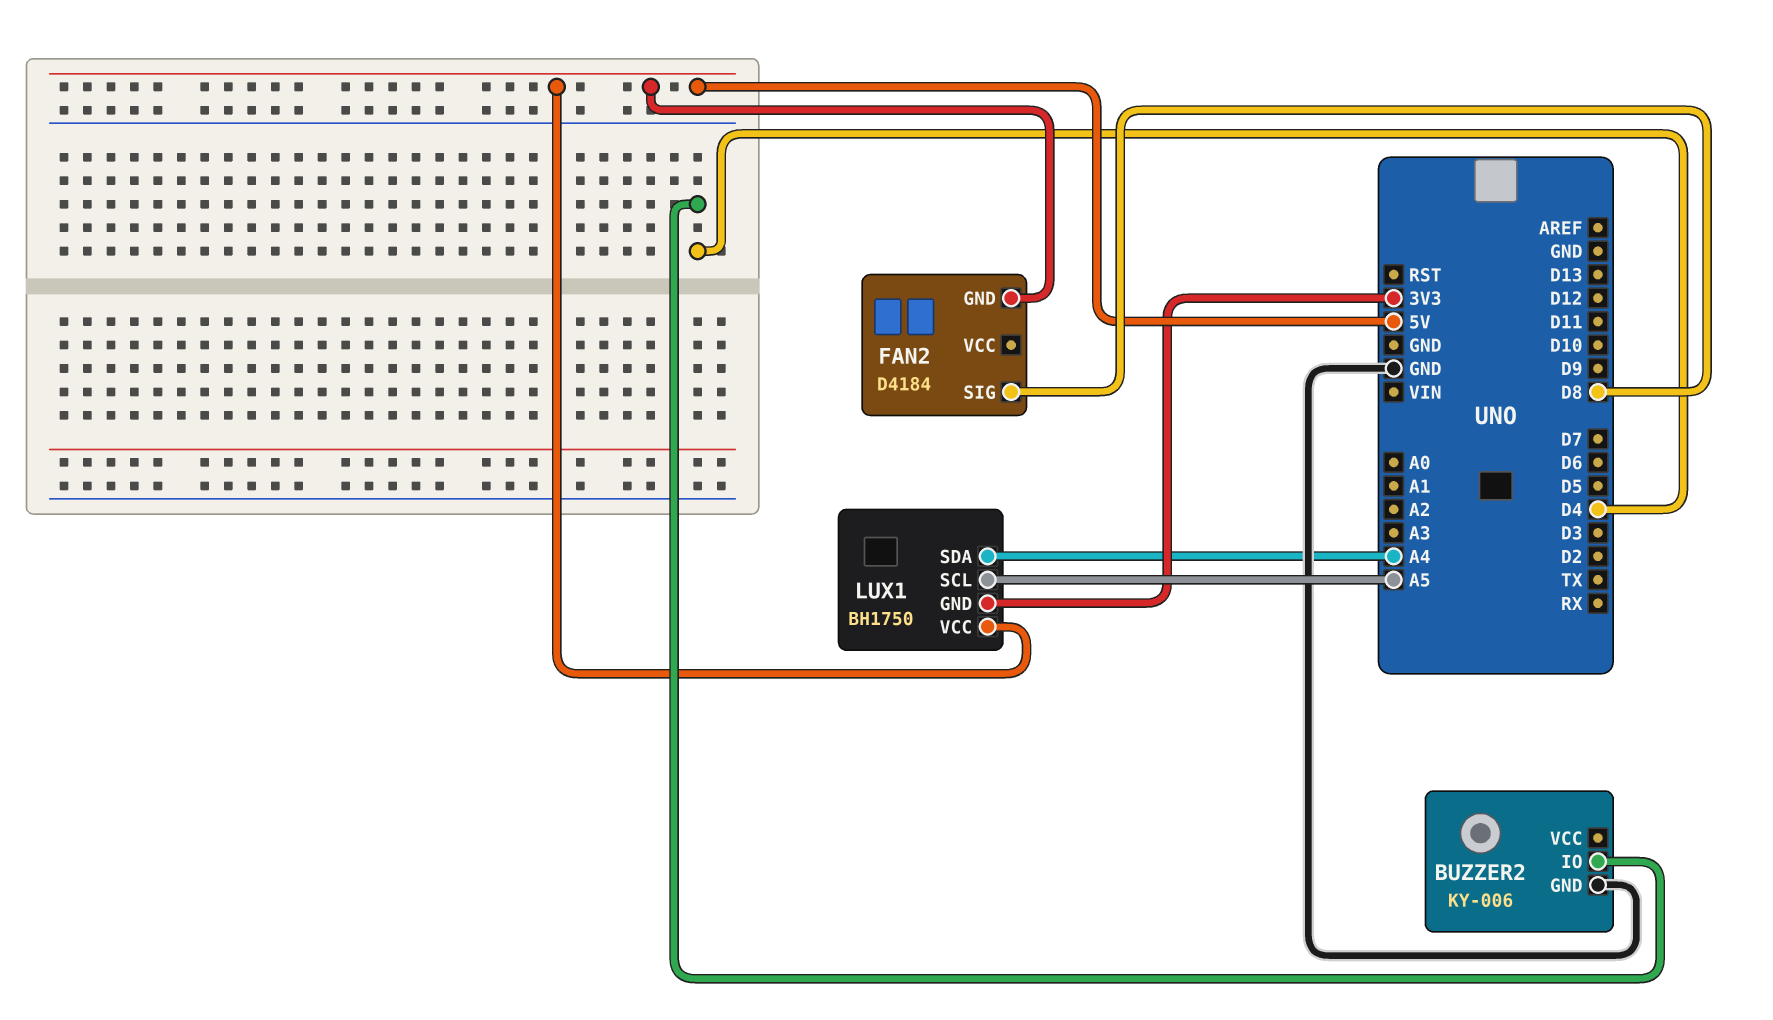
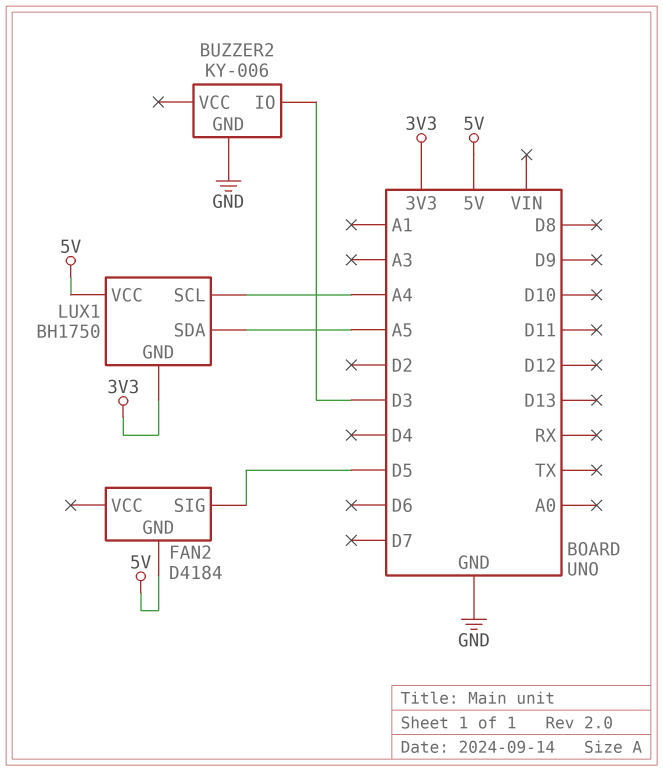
BUZZER2 pin IO: D4 -> D3
FAN2 pin SIG: D8 -> D5
LUX1 pin SCL: A5 -> A4
LUX1 pin SDA: A4 -> A5

